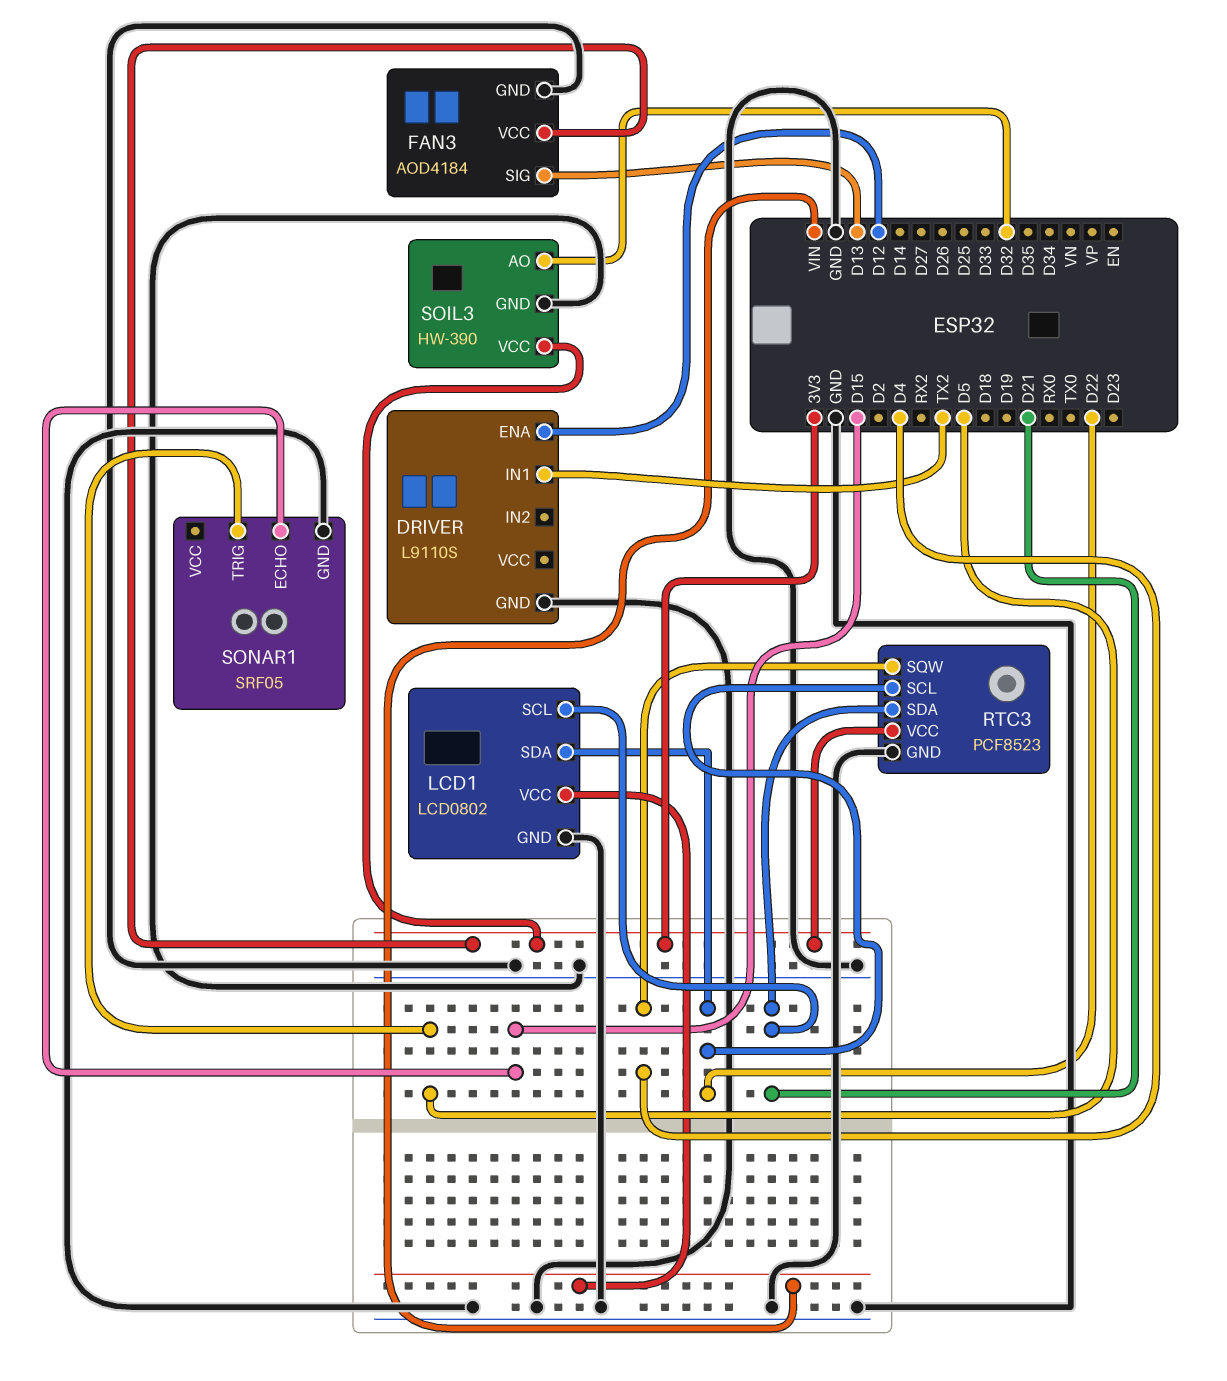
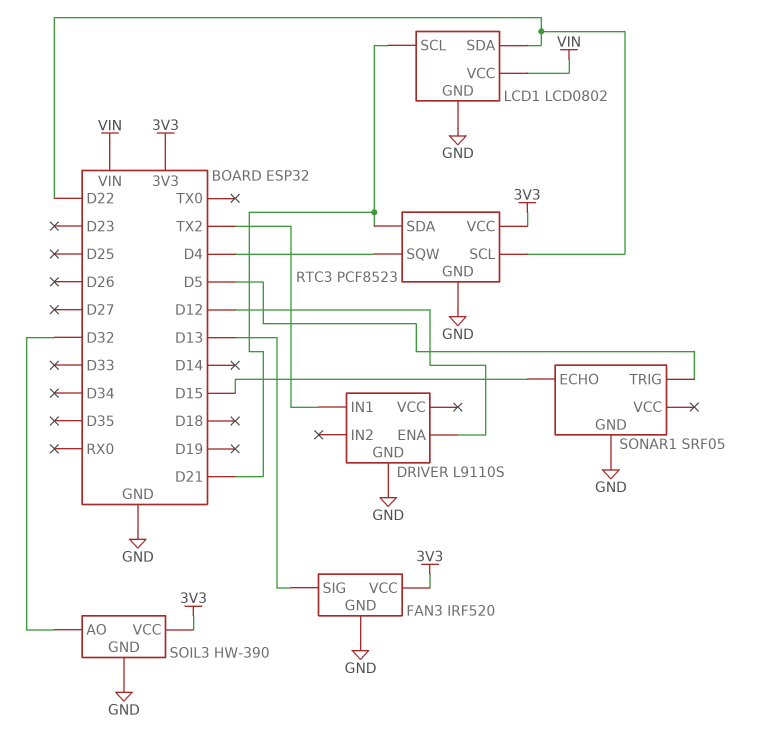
FAN3: AOD4184 -> IRF520

